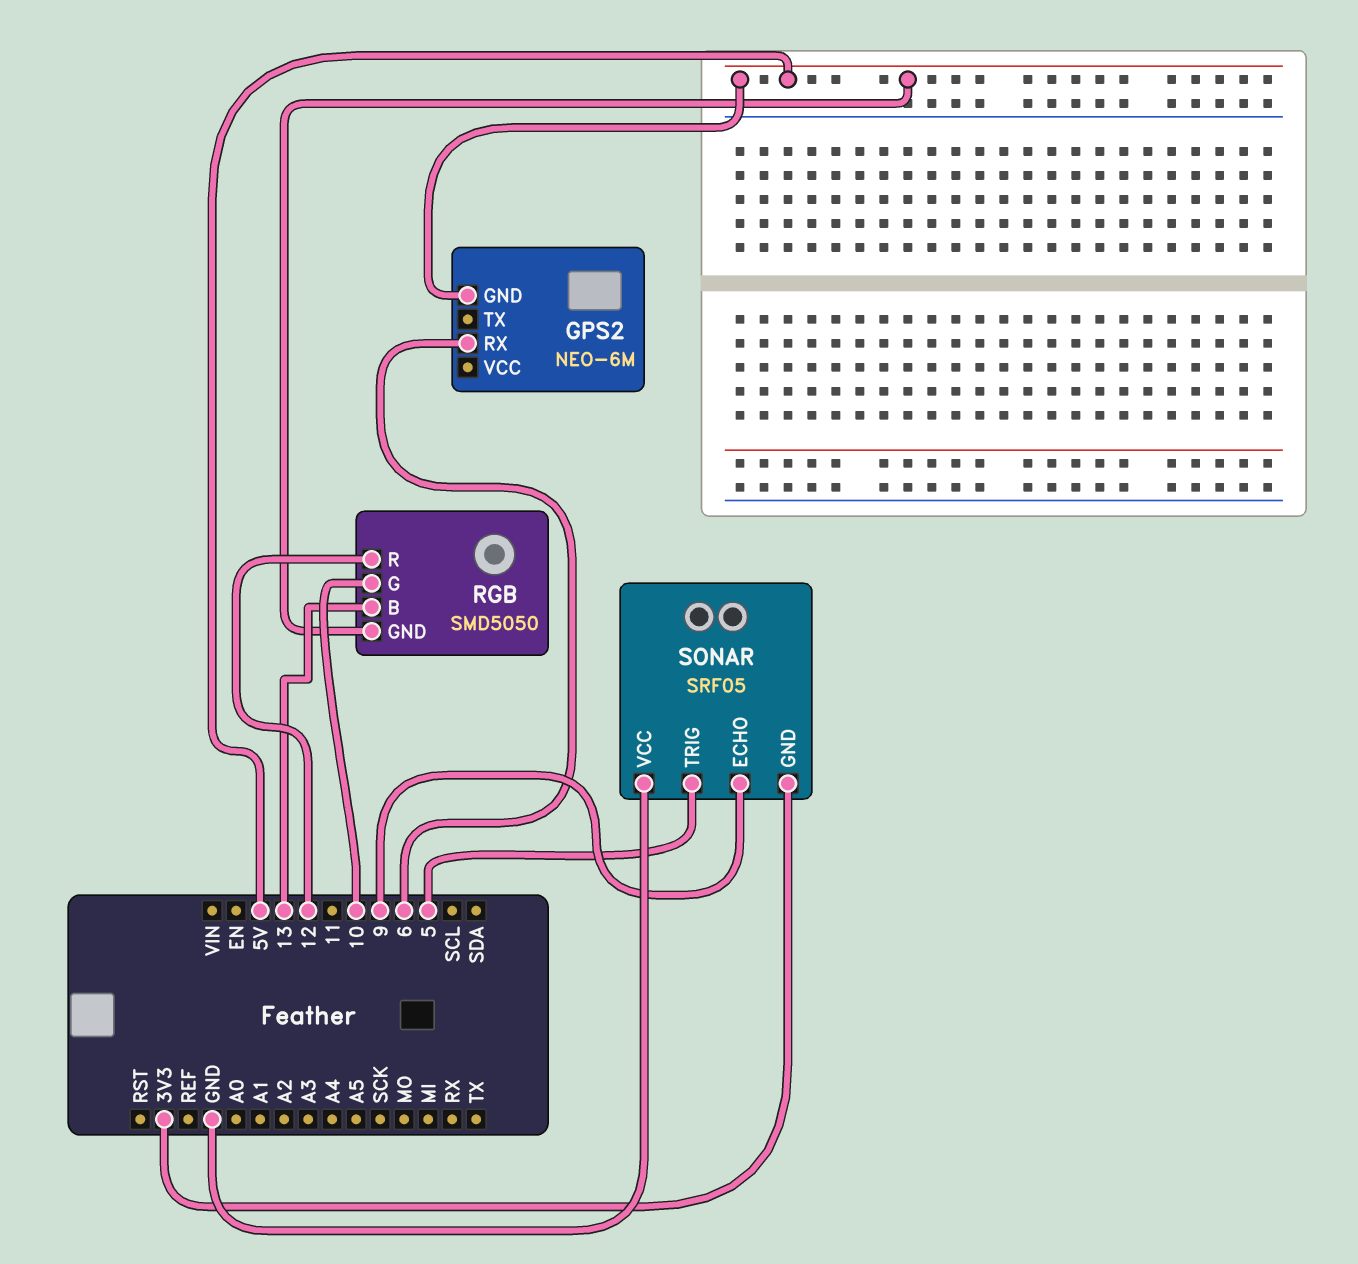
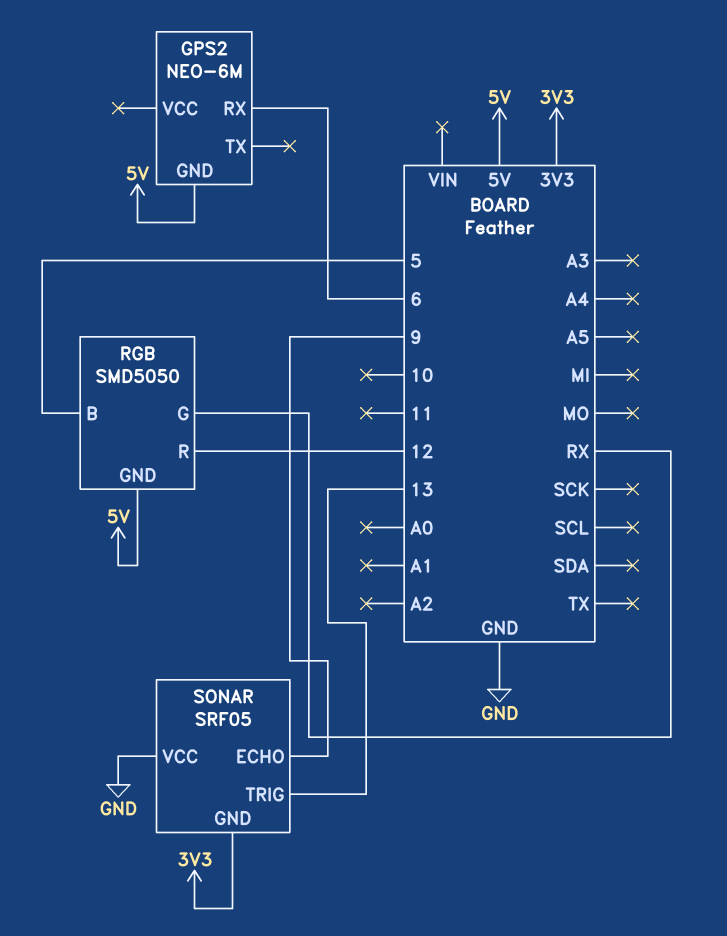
RGB pin B: 13 -> 5
RGB pin G: 10 -> RX
SONAR pin TRIG: 5 -> 13

